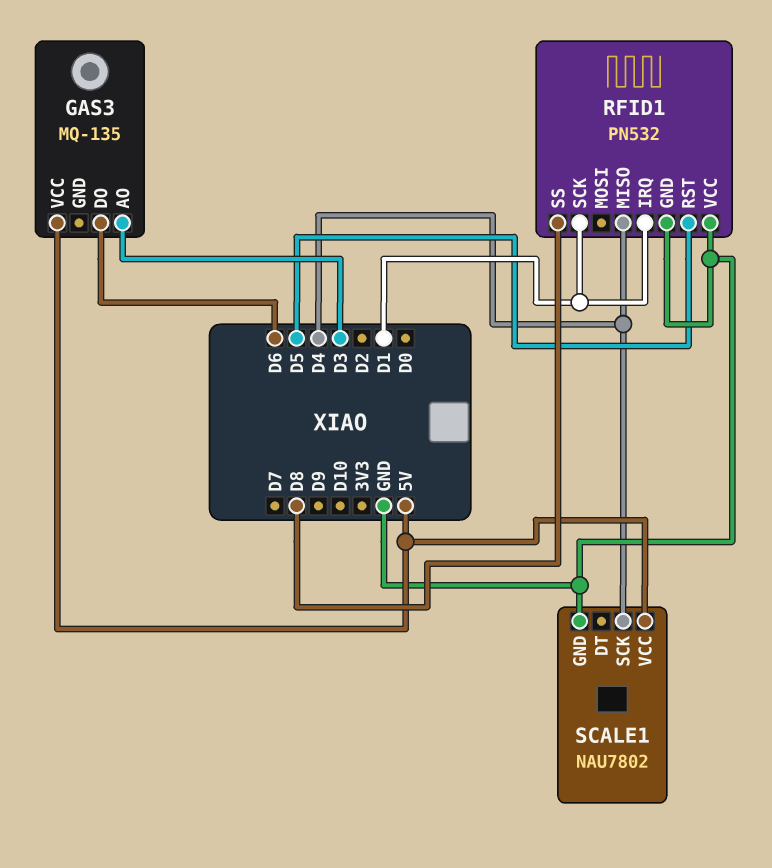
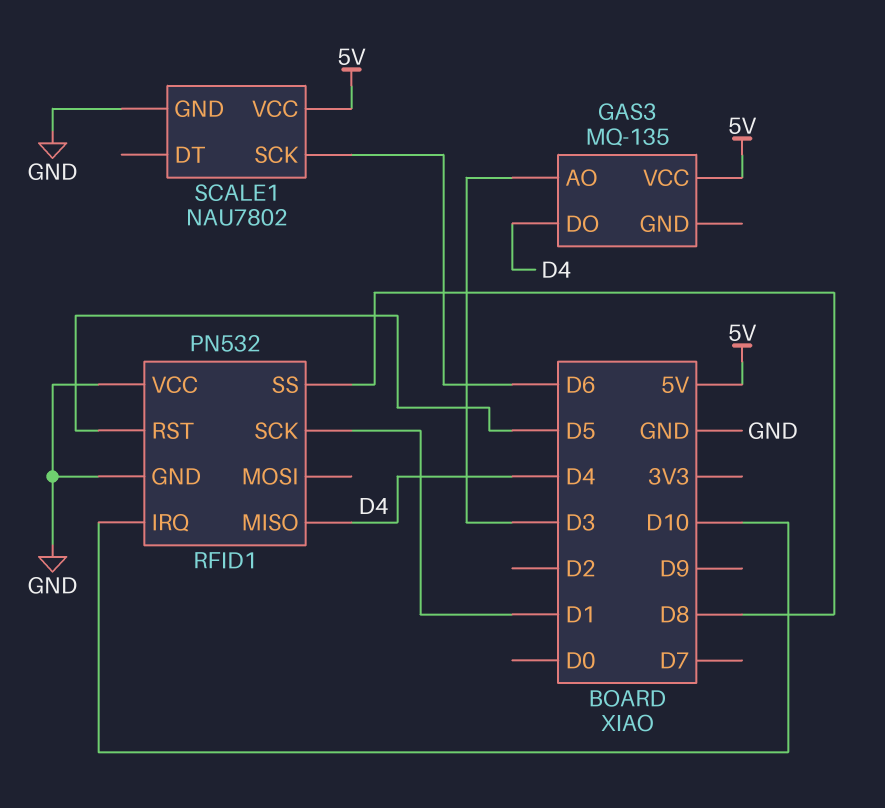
GAS3 pin DO: D6 -> D4
RFID1 pin IRQ: D1 -> D10
SCALE1 pin SCK: D4 -> D6

